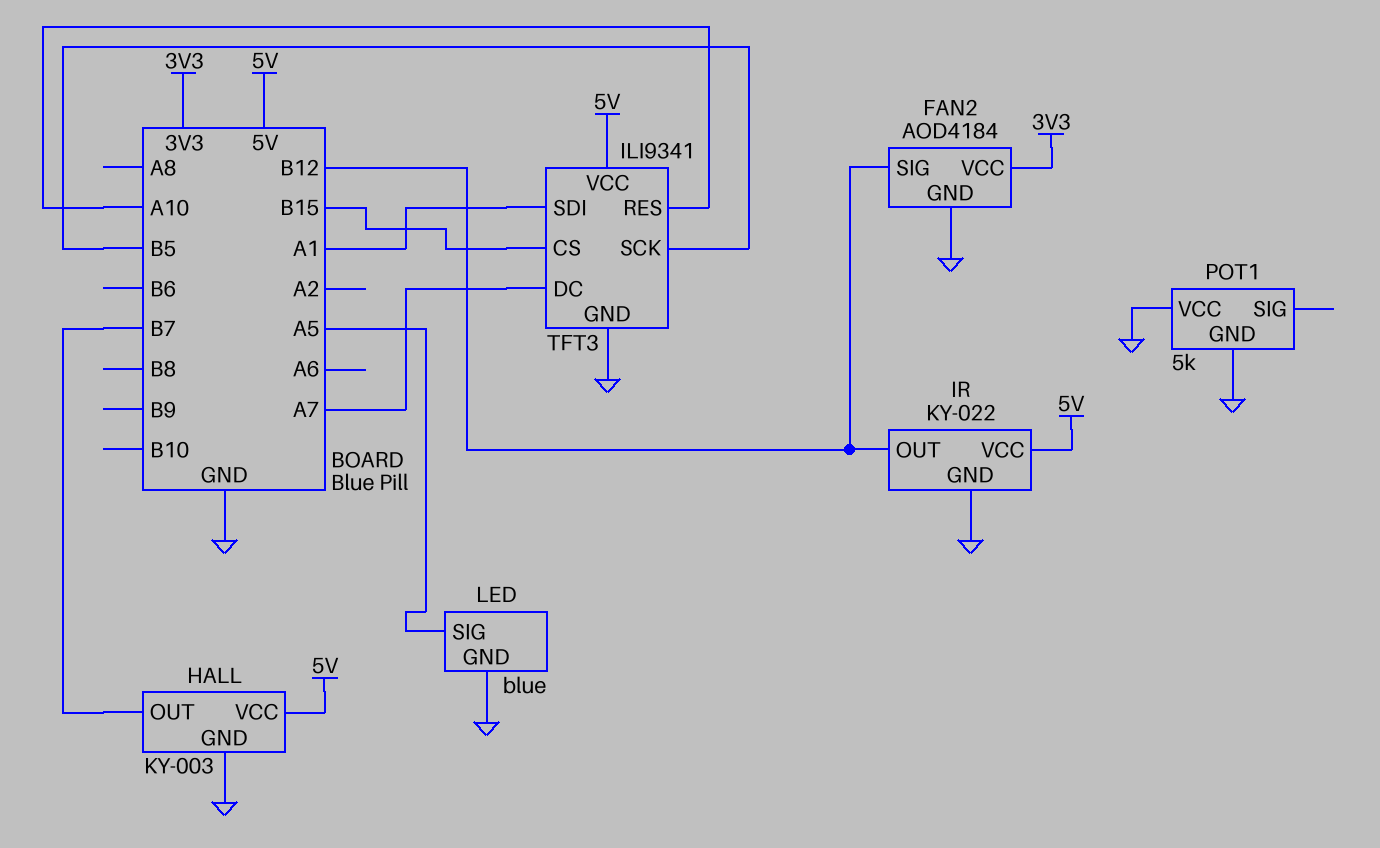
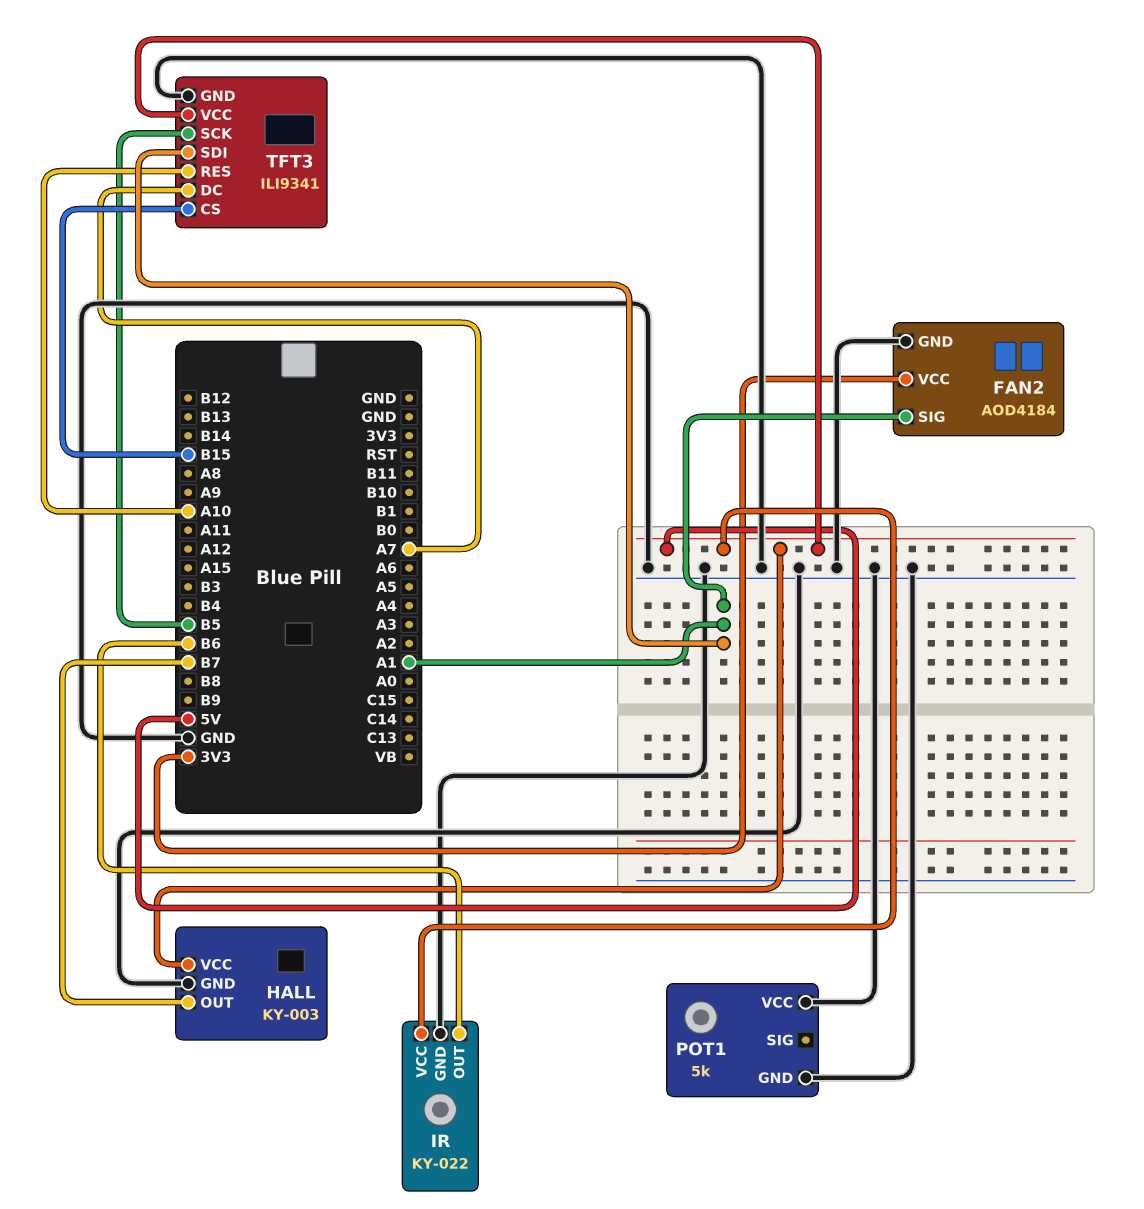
FAN2 pin SIG: B12 -> A1
IR pin OUT: B12 -> B6
LED: blue -> none
LED pin GND: GND -> none
LED pin SIG: A5 -> none

